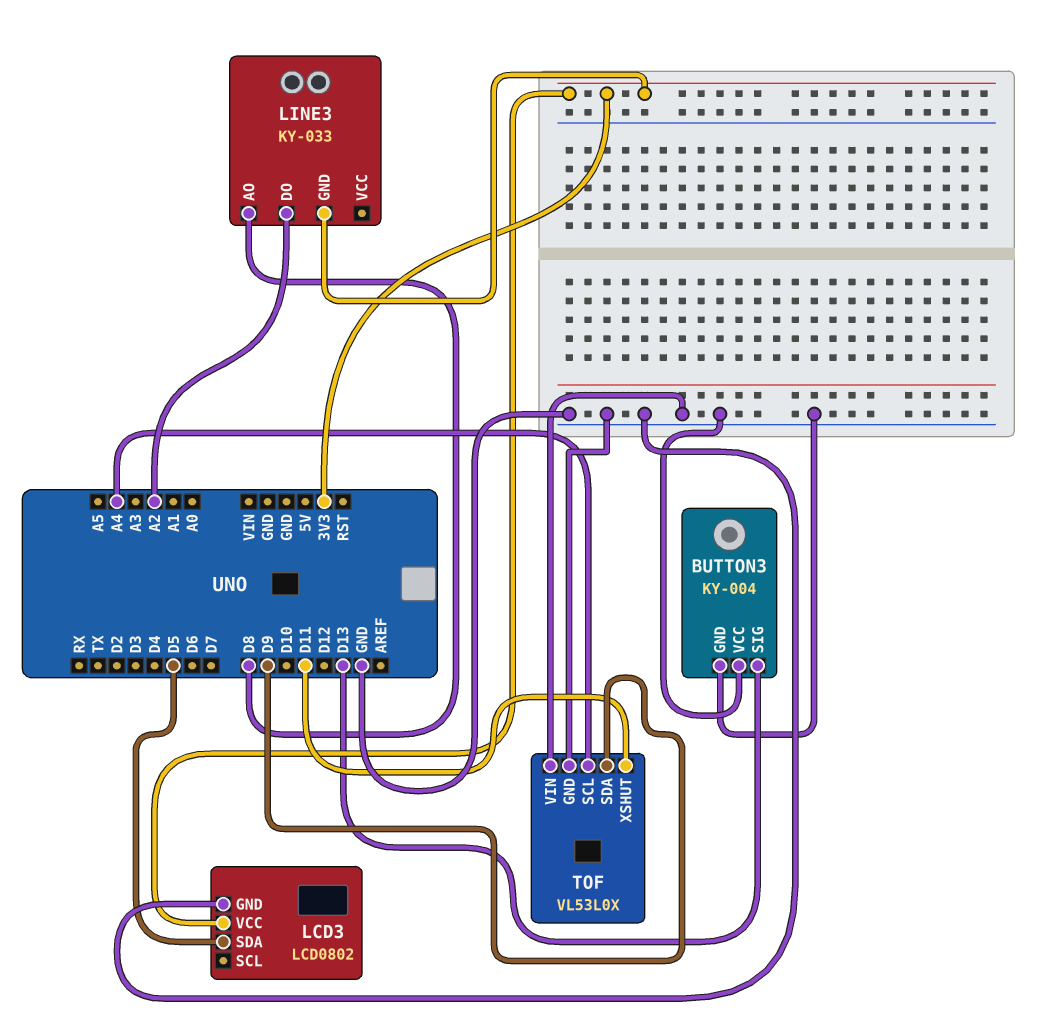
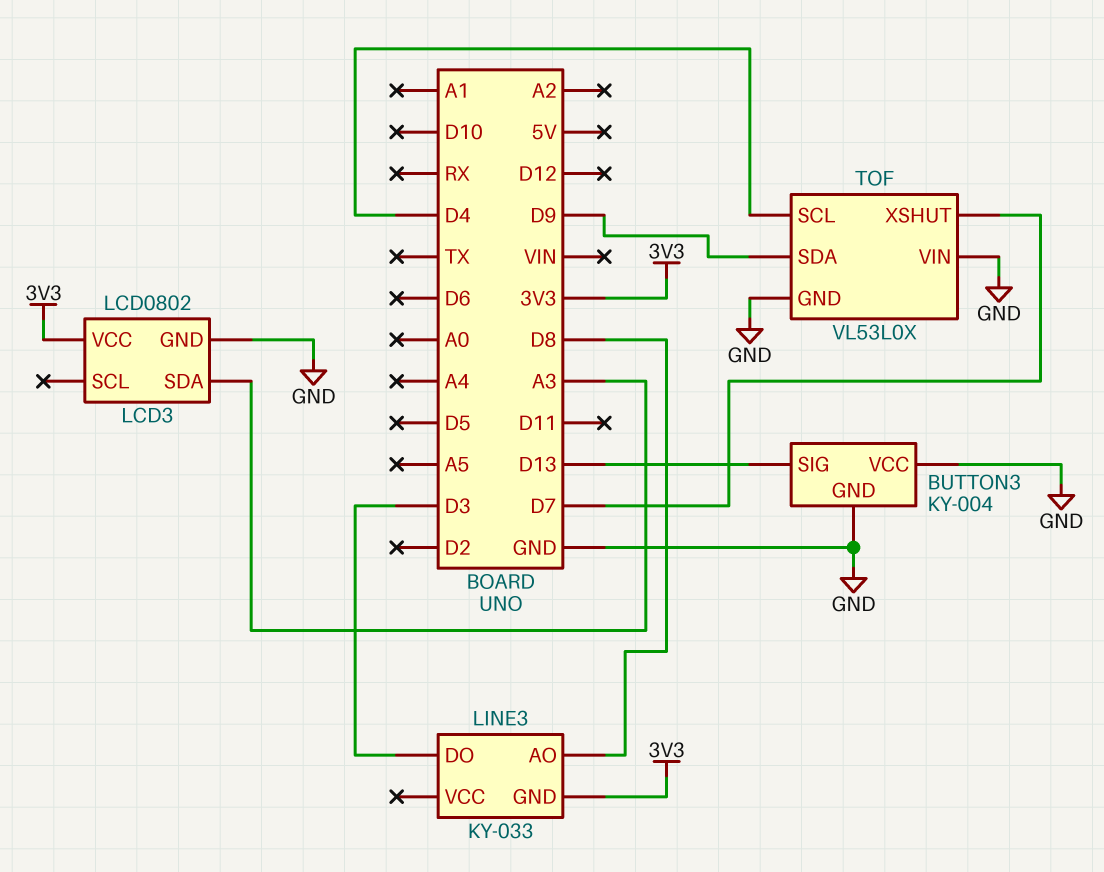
LCD3 pin SDA: D5 -> A3
LINE3 pin DO: A2 -> D3
TOF pin SCL: A4 -> D4
TOF pin XSHUT: D11 -> D7

